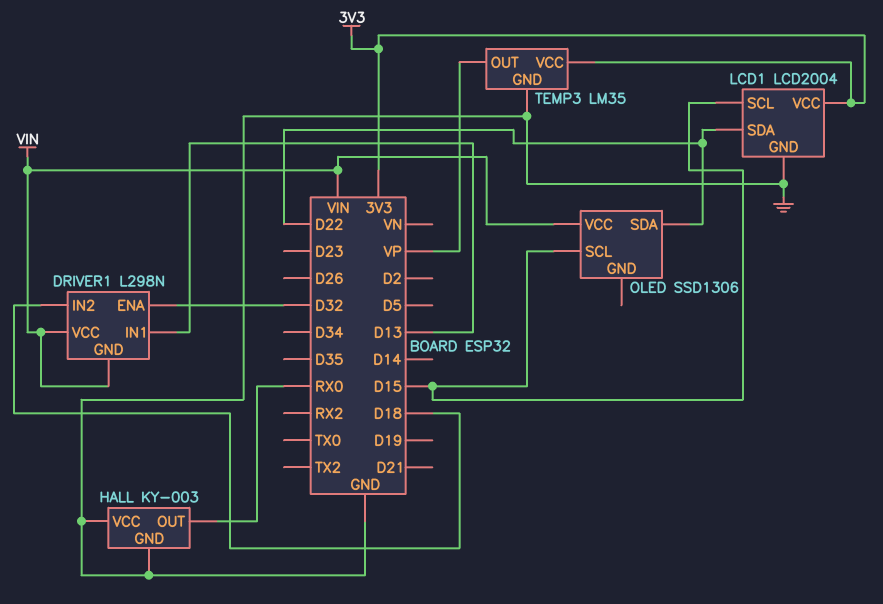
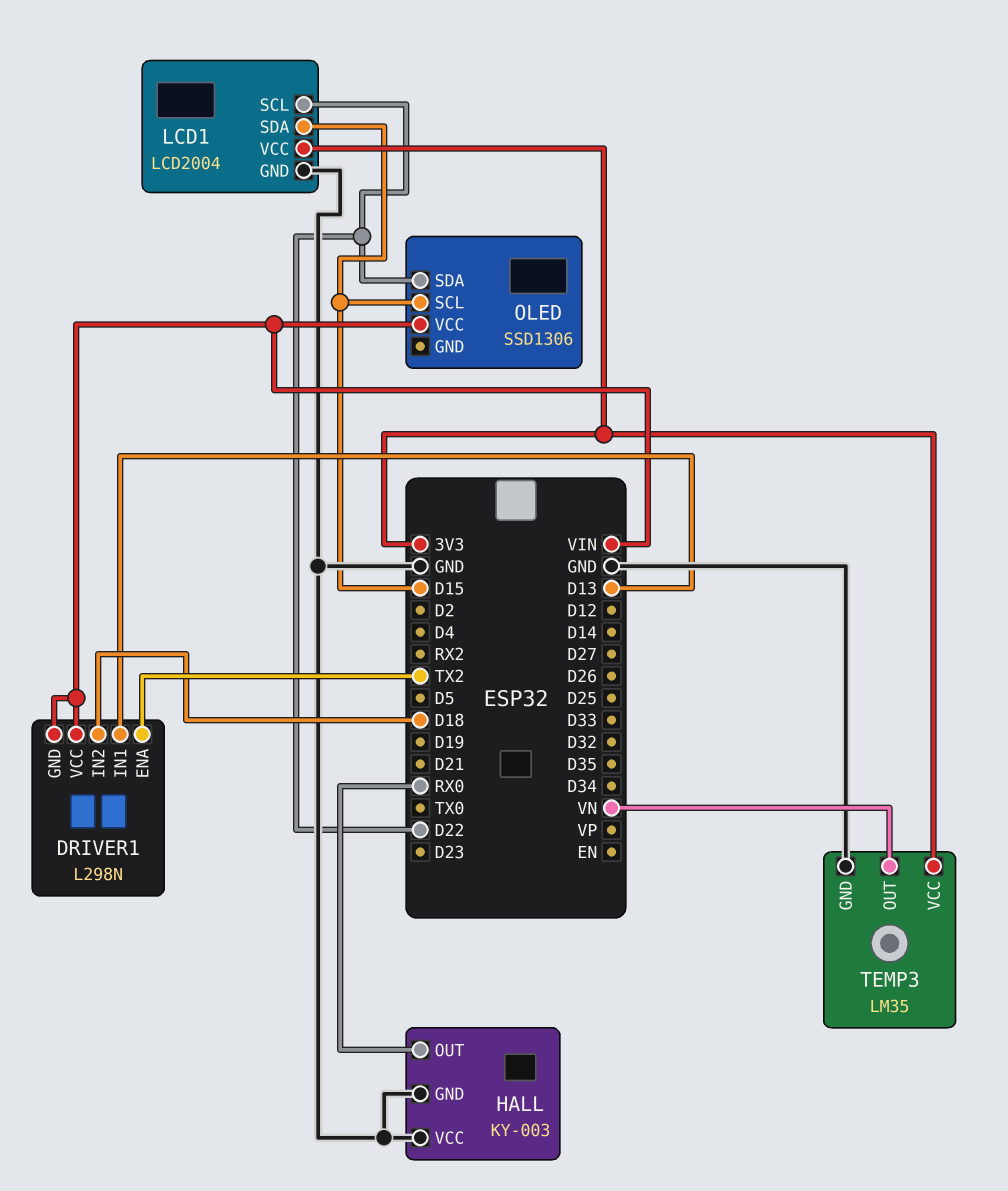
DRIVER1 pin ENA: D32 -> TX2
LCD1 pin SCL: D15 -> D22
LCD1 pin SDA: D22 -> D15
TEMP3 pin OUT: VP -> VN

